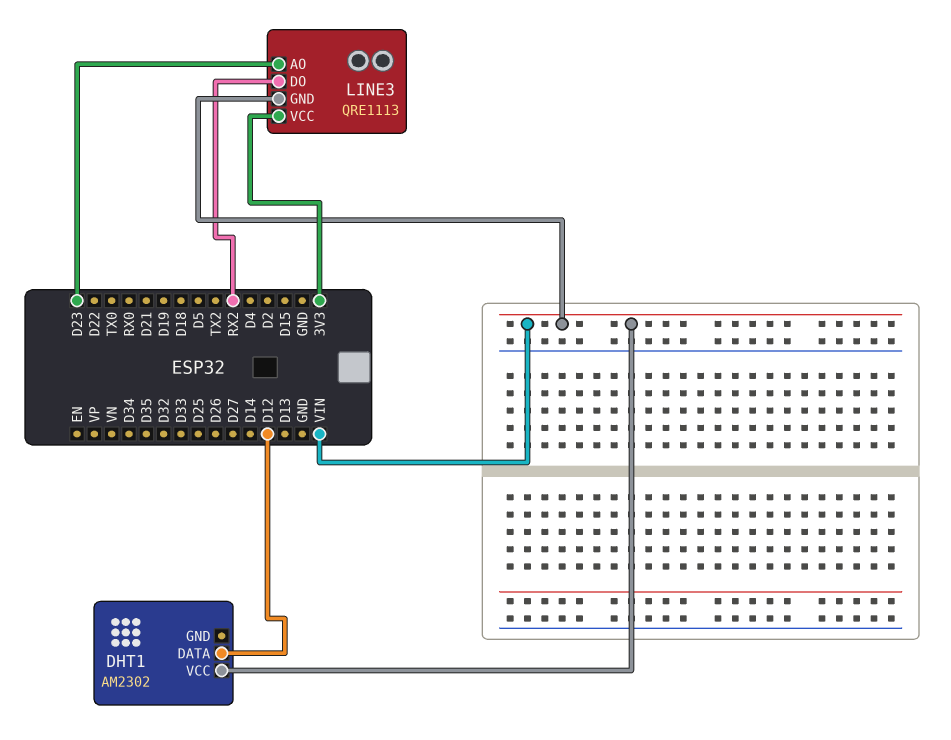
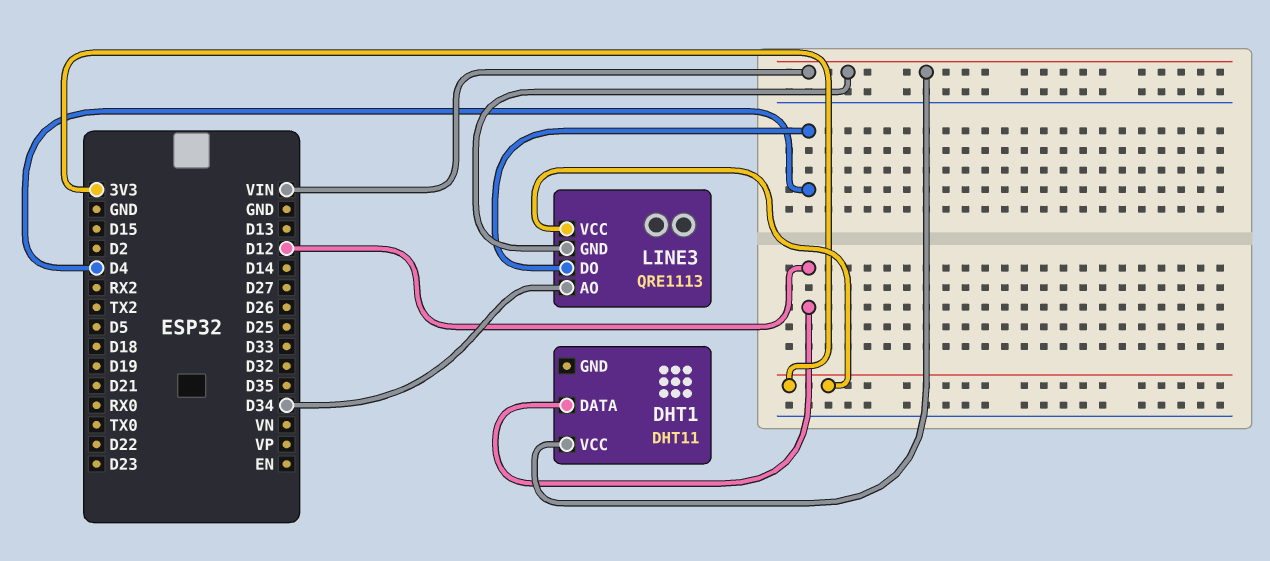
DHT1: AM2302 -> DHT11
LINE3 pin AO: D23 -> D34
LINE3 pin DO: RX2 -> D4

